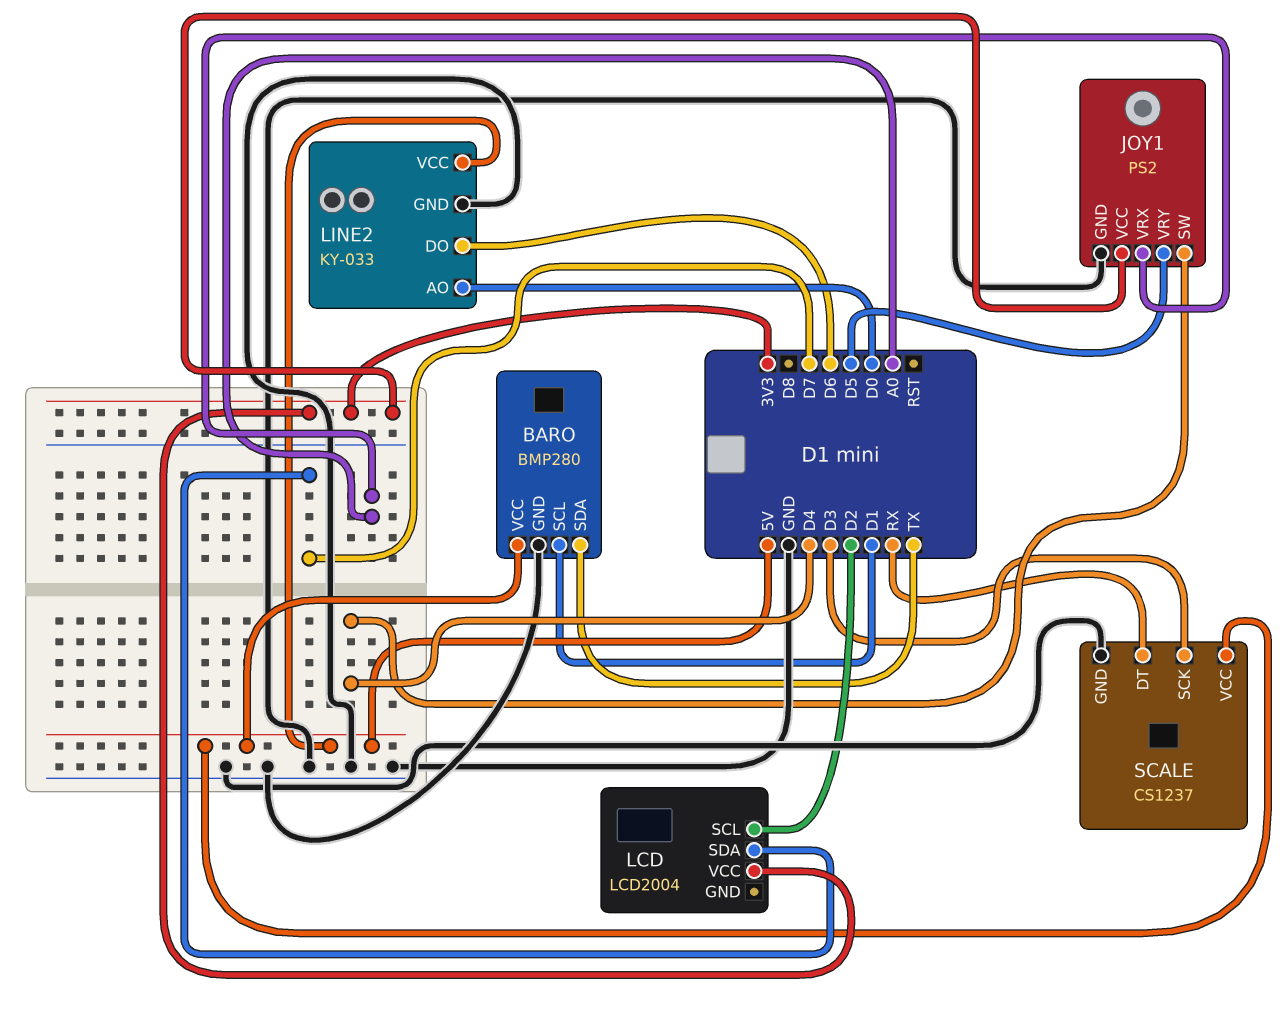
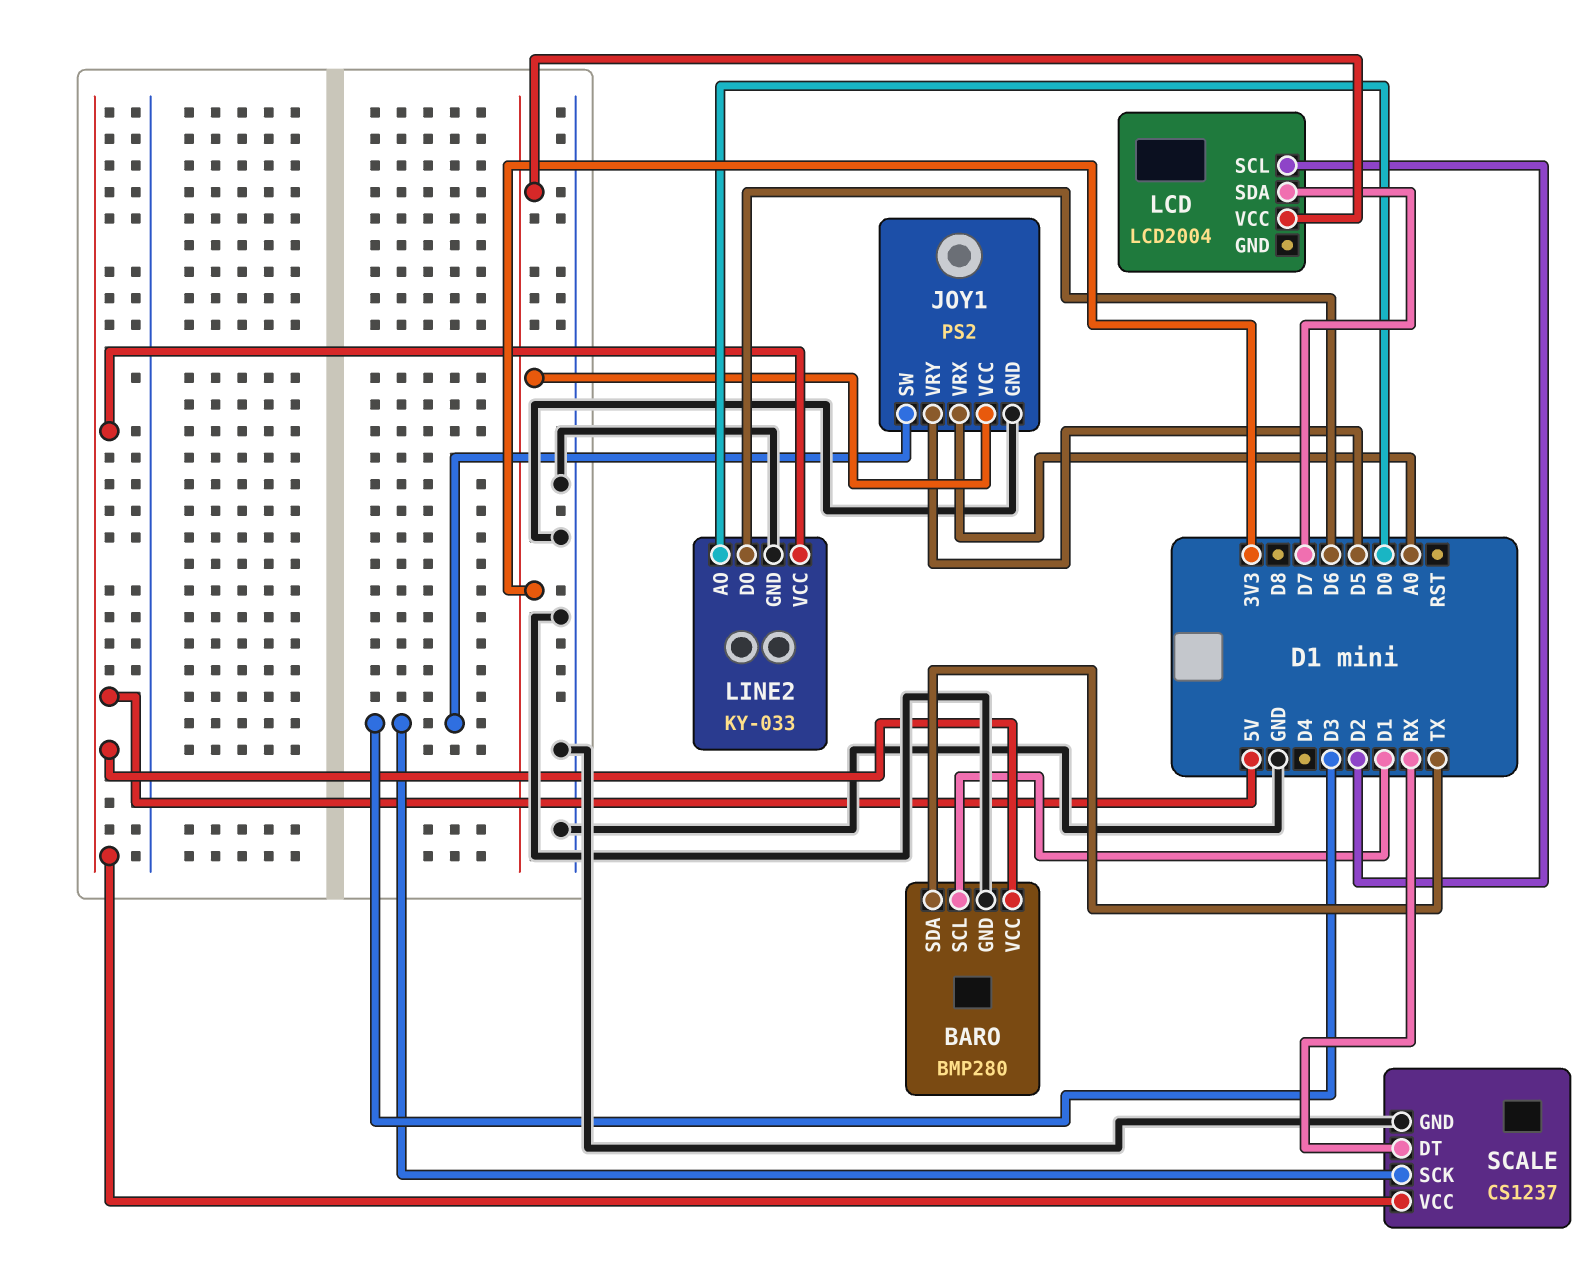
JOY1 pin SW: D4 -> D3

